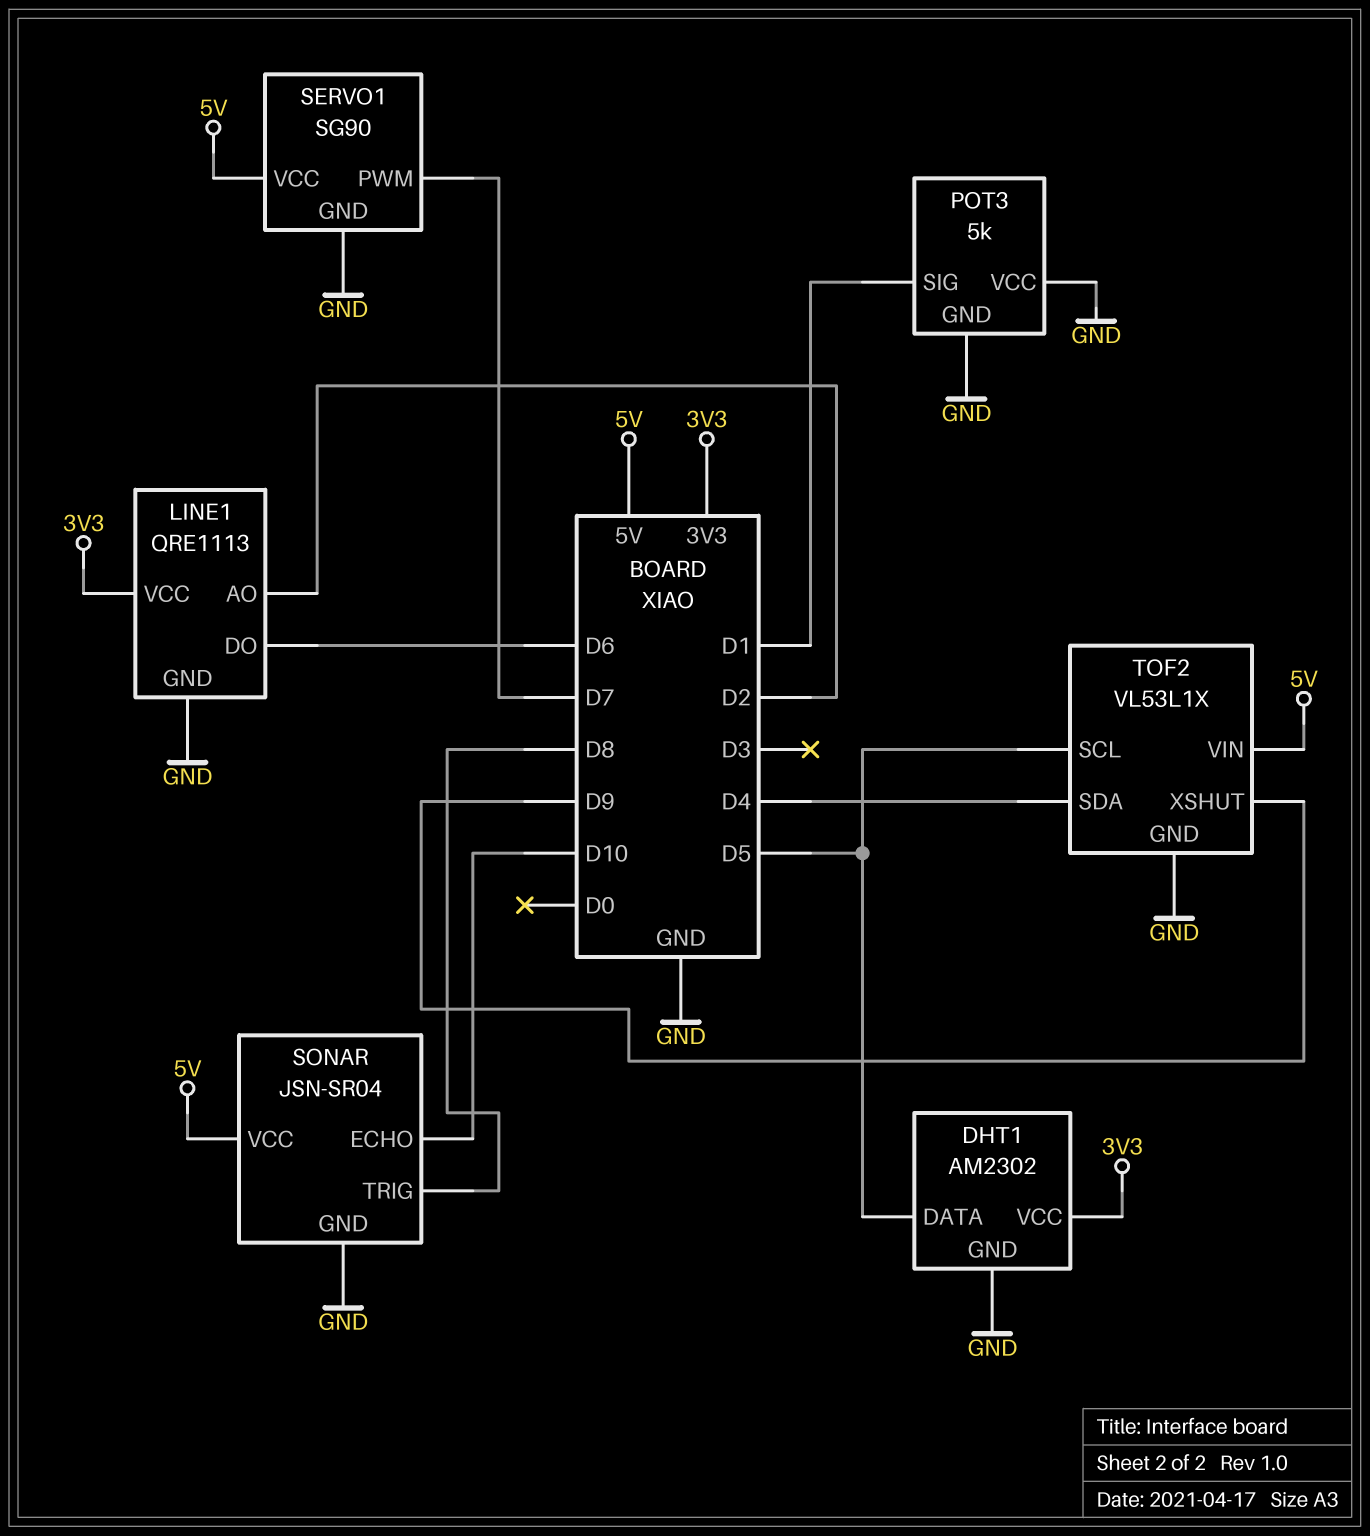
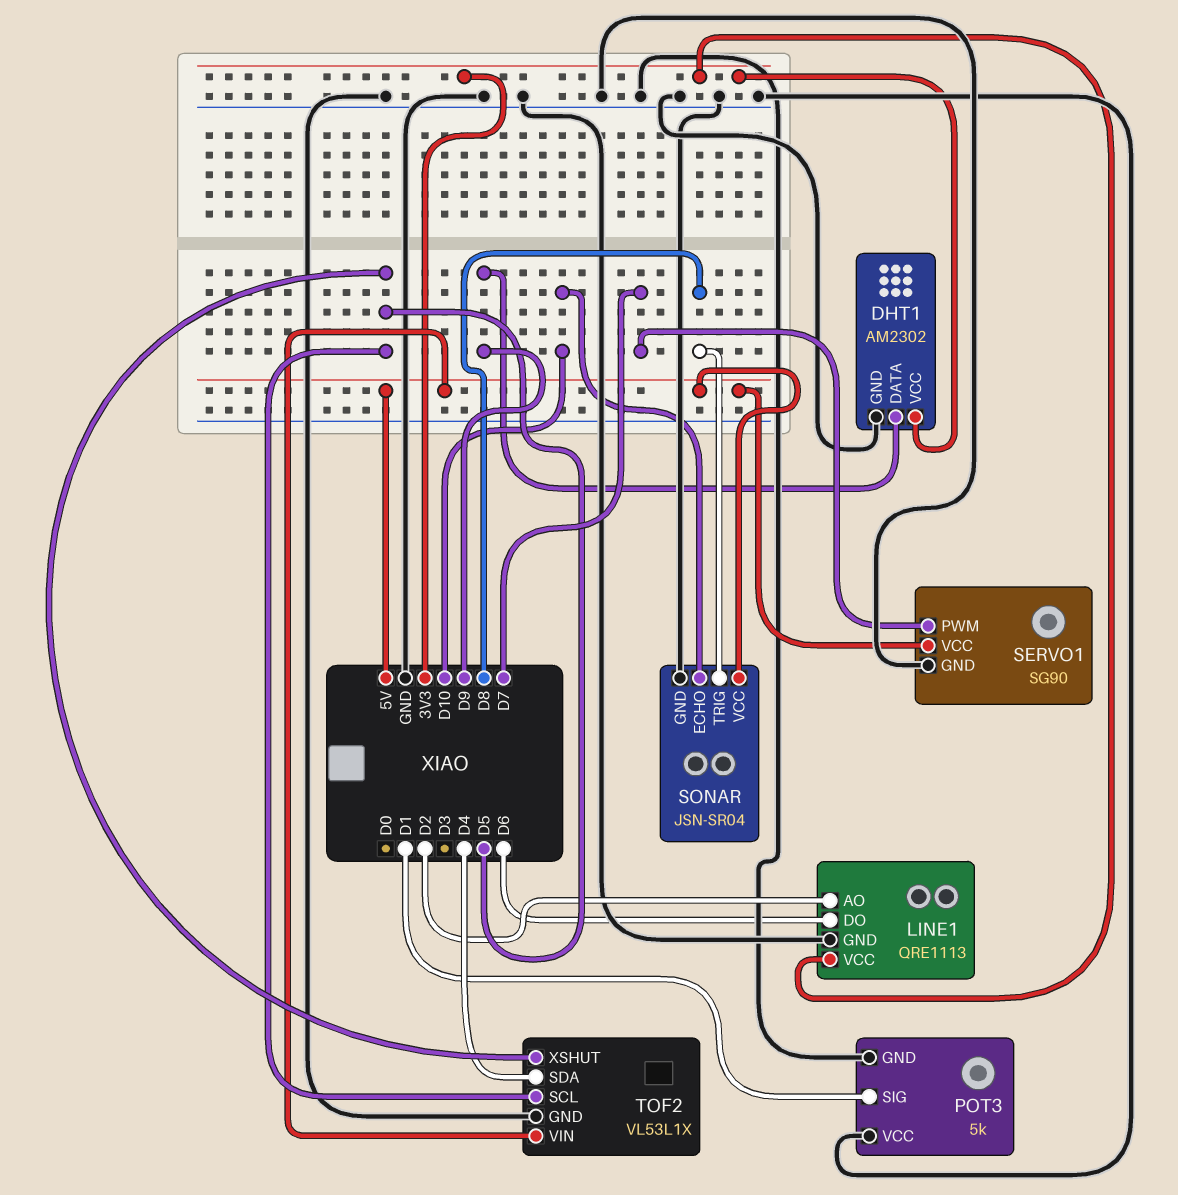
DHT1 pin DATA: D5 -> D9
TOF2 pin XSHUT: D9 -> D5

